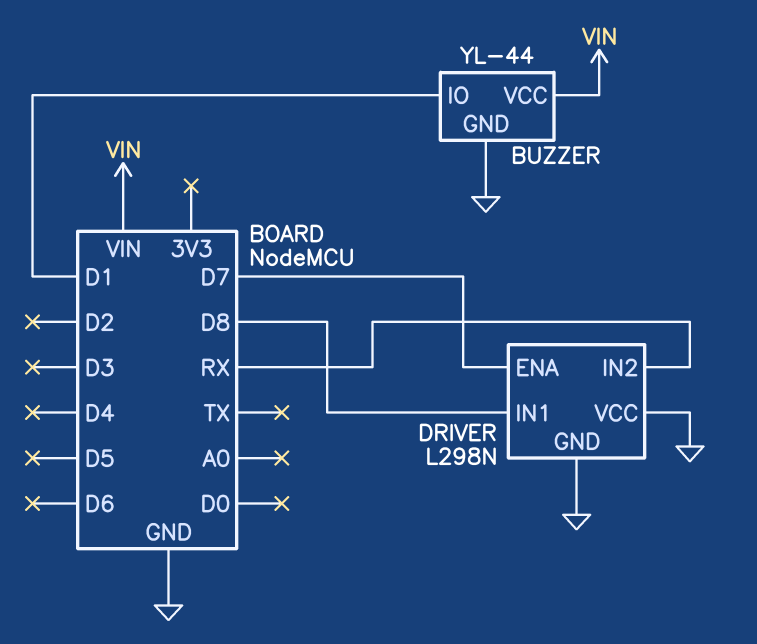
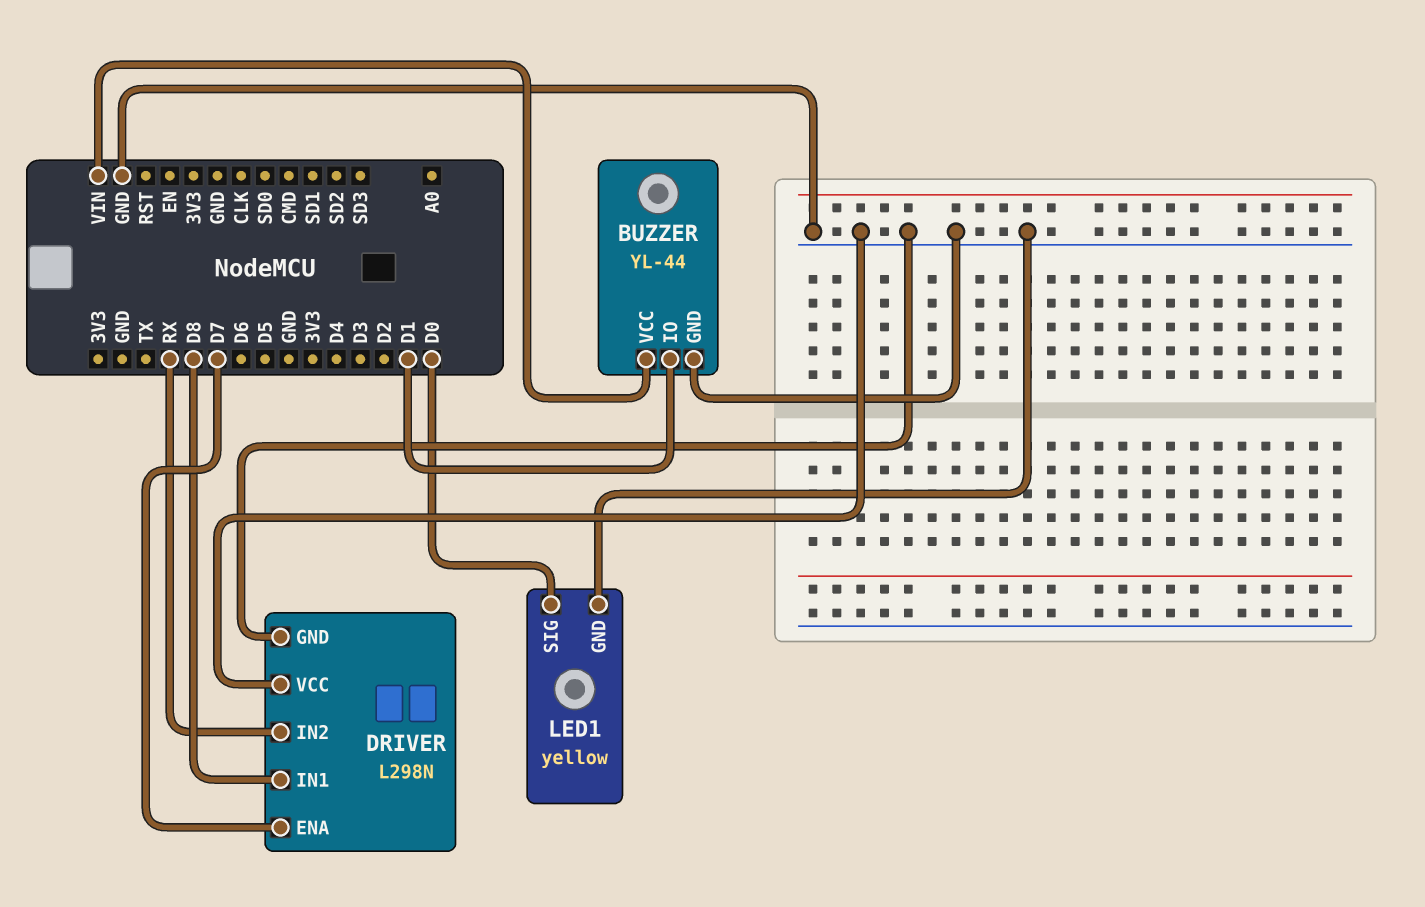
LED1: none -> yellow
LED1 pin GND: none -> GND
LED1 pin SIG: none -> D0

